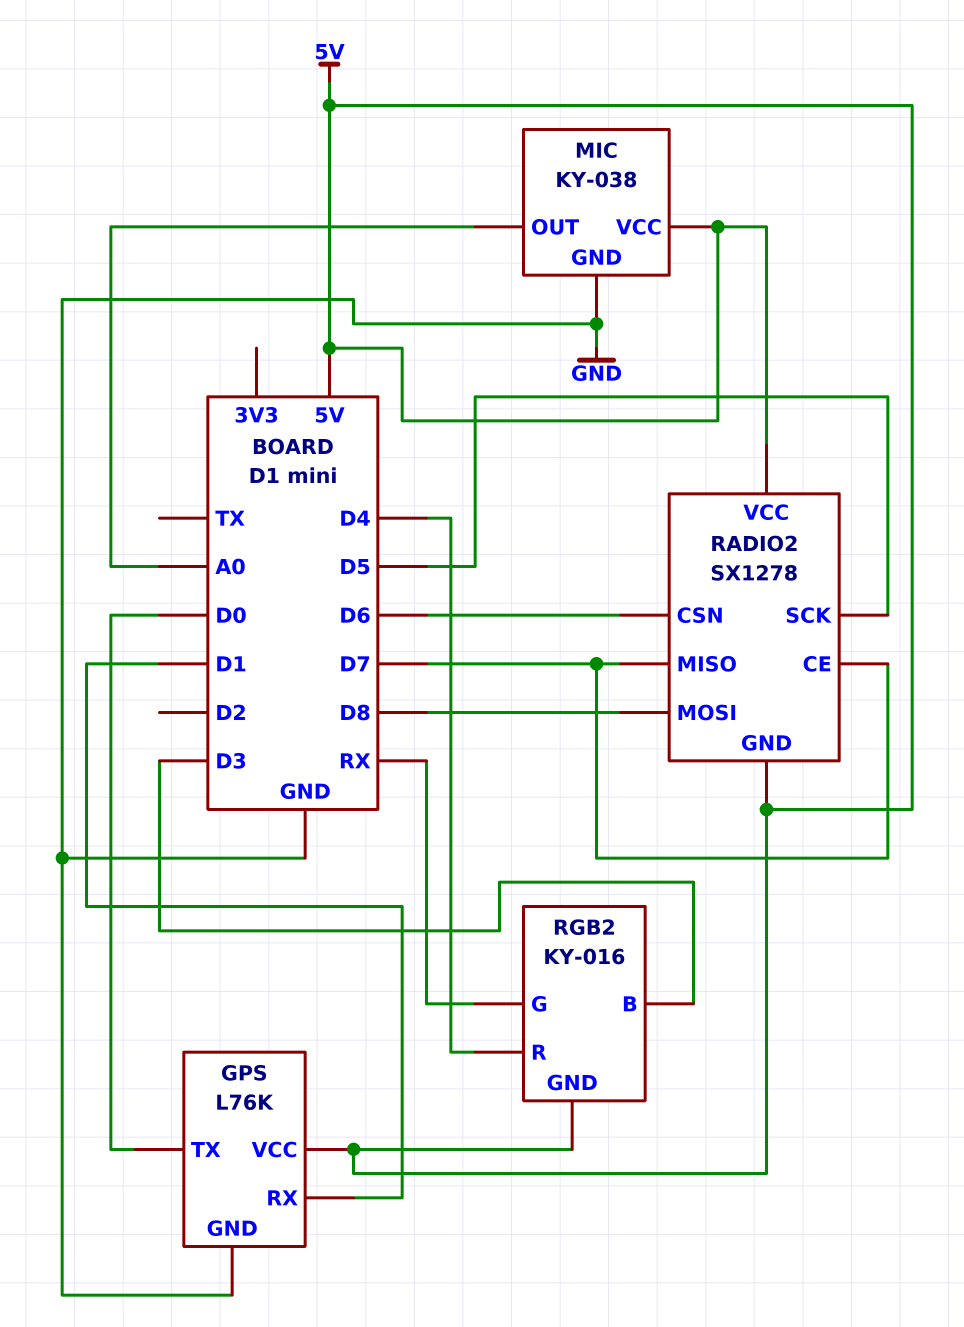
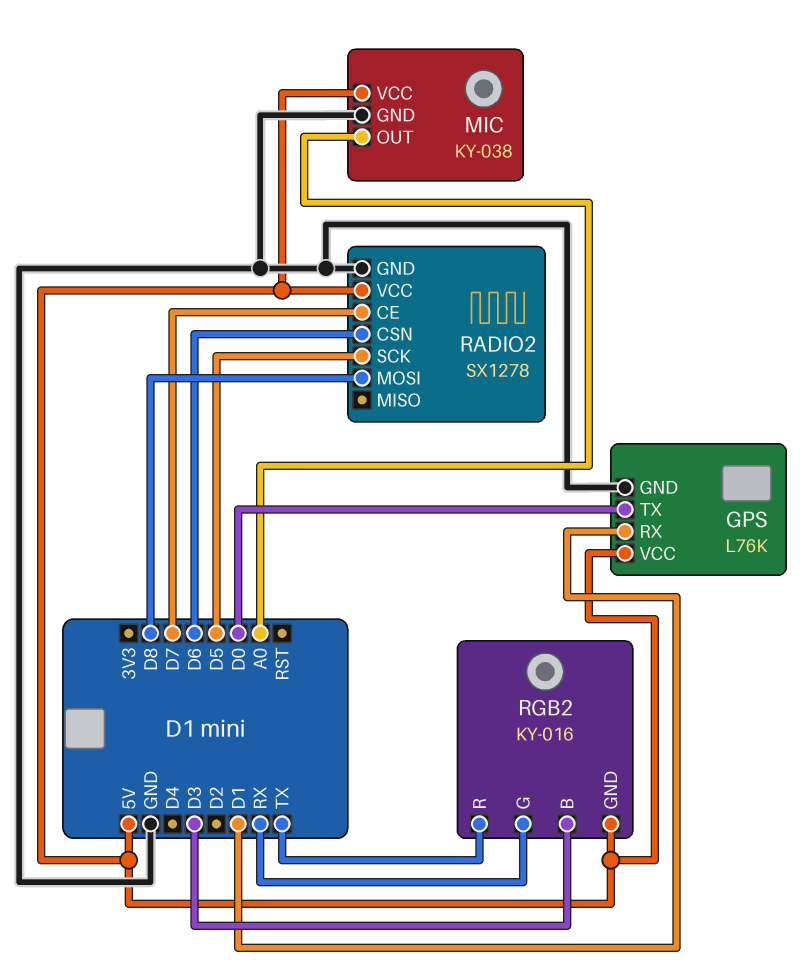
RADIO2 pin GND: 5V -> GND
RADIO2 pin MISO: D7 -> none
RGB2 pin R: D4 -> TX

